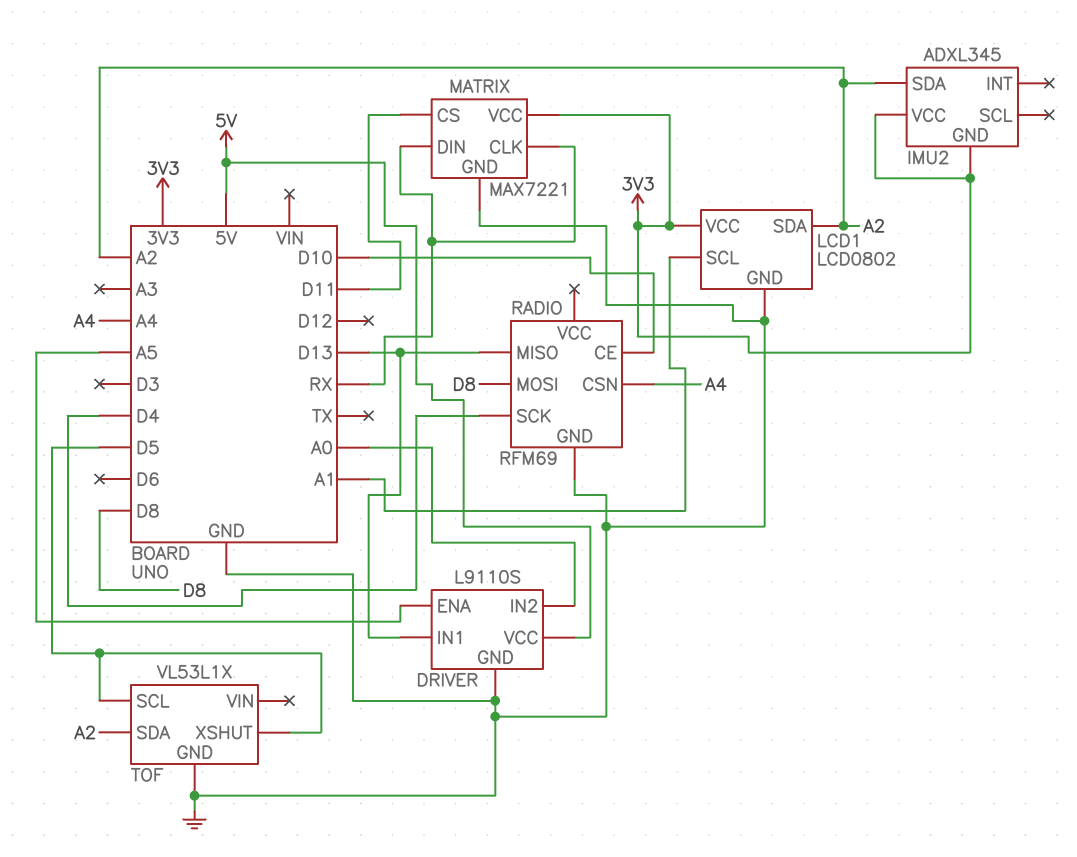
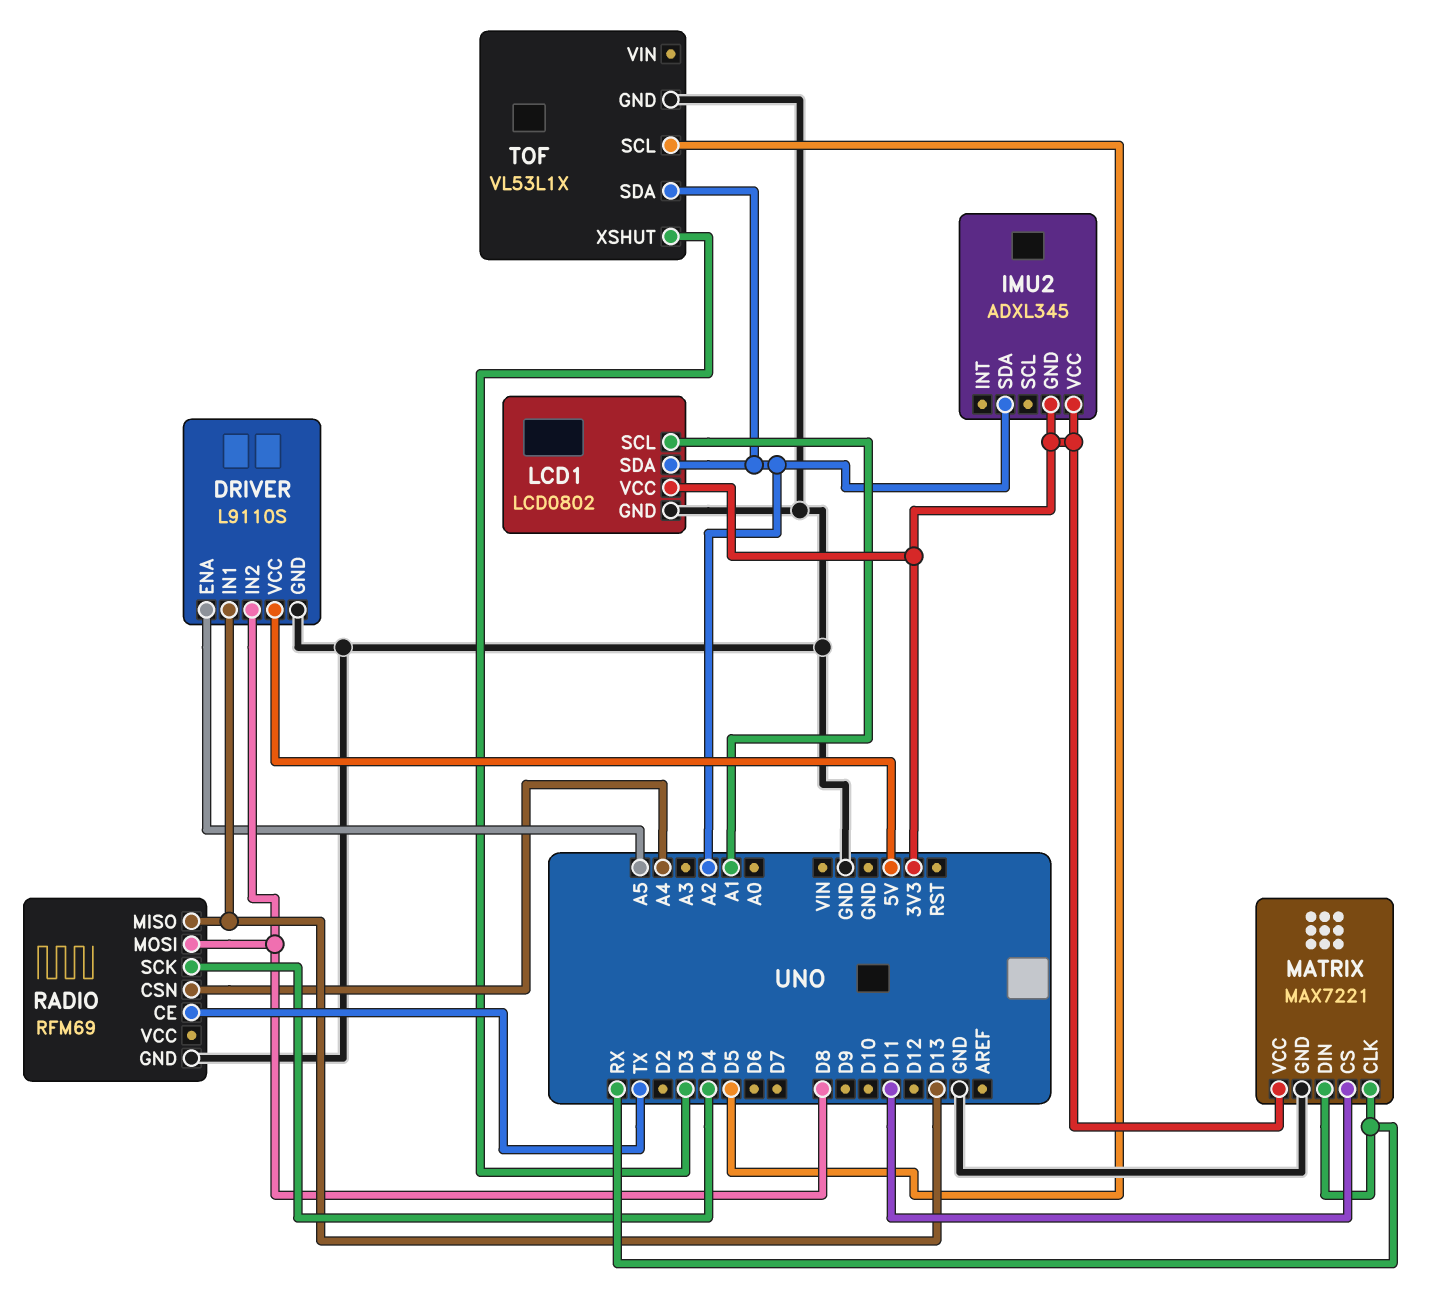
DRIVER pin IN2: A0 -> D8
RADIO pin CE: D10 -> TX
TOF pin XSHUT: D5 -> D3

